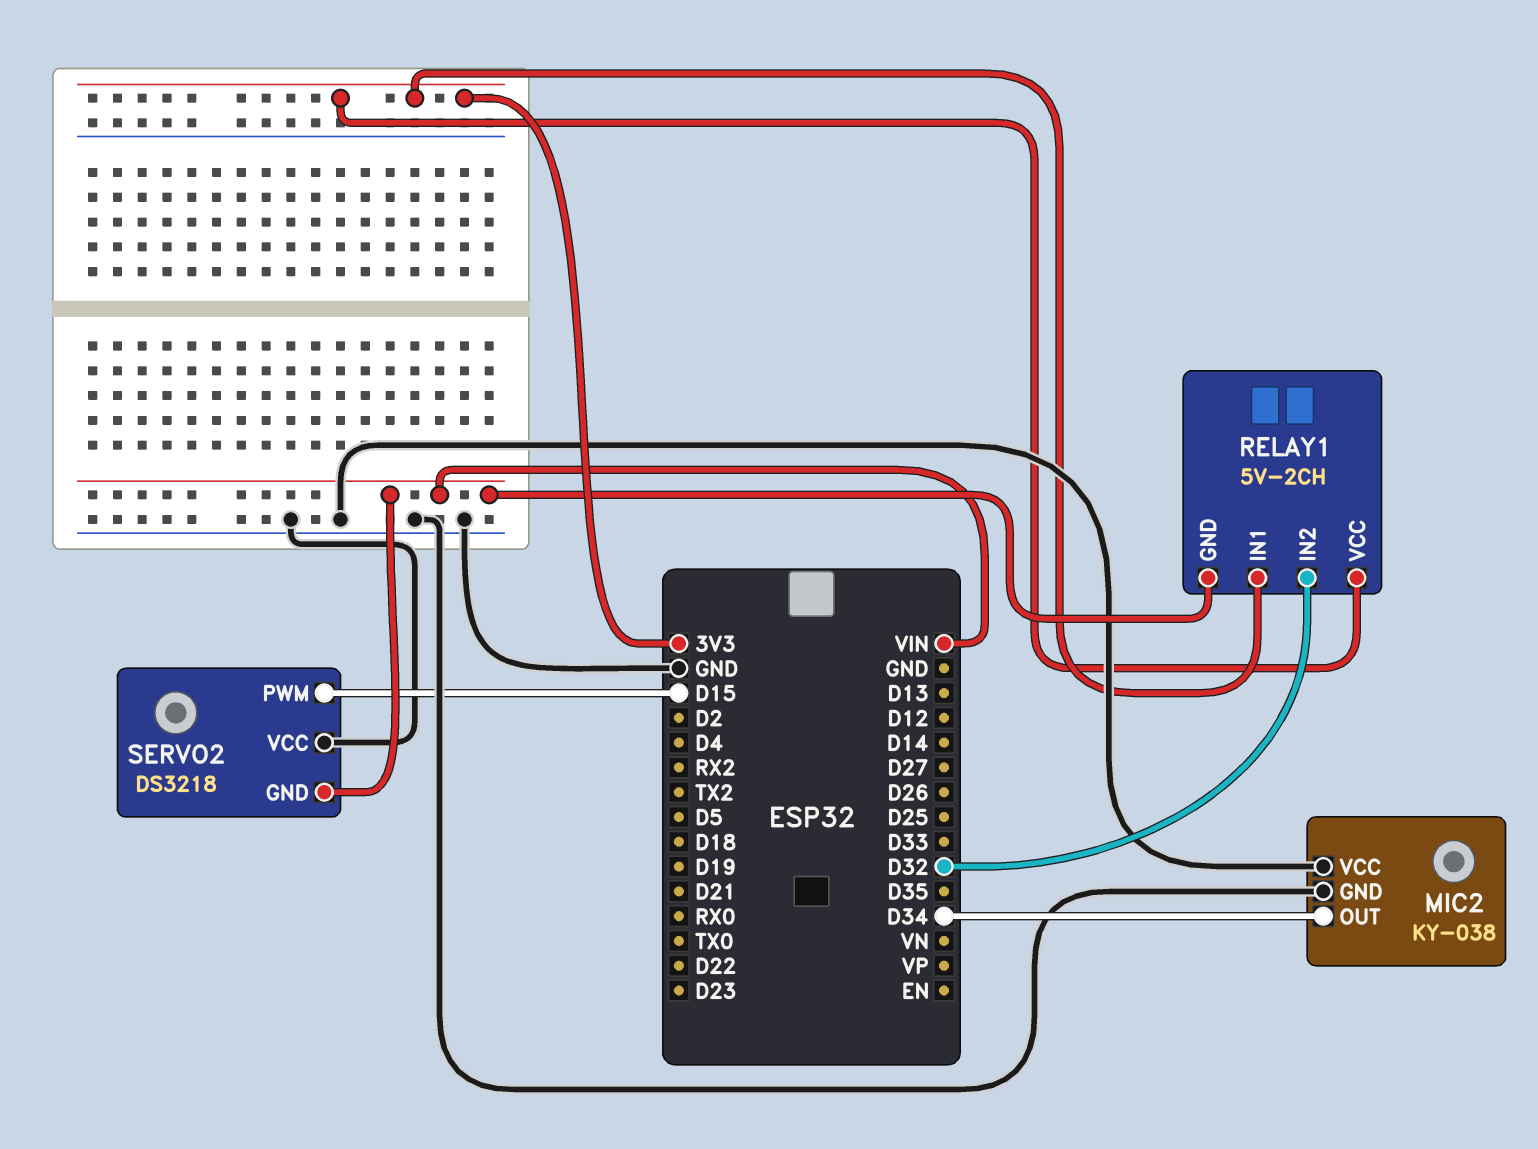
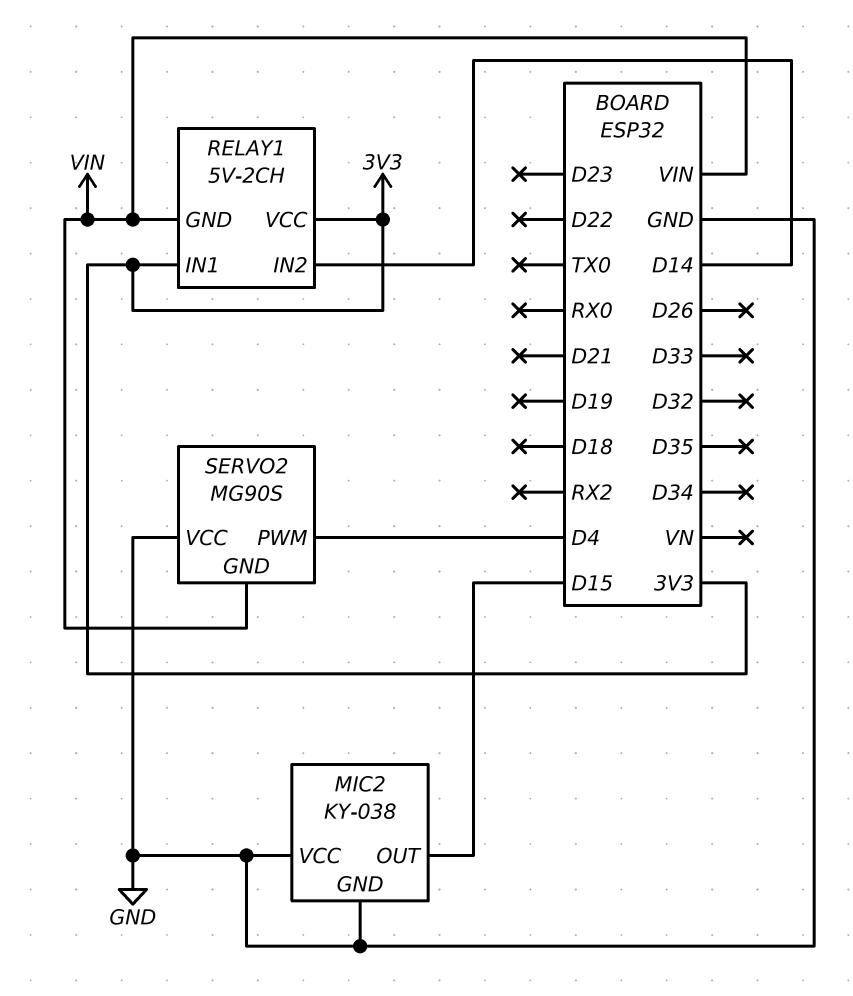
MIC2 pin OUT: D34 -> D15
RELAY1 pin IN2: D32 -> D14
SERVO2: DS3218 -> MG90S
SERVO2 pin PWM: D15 -> D4

